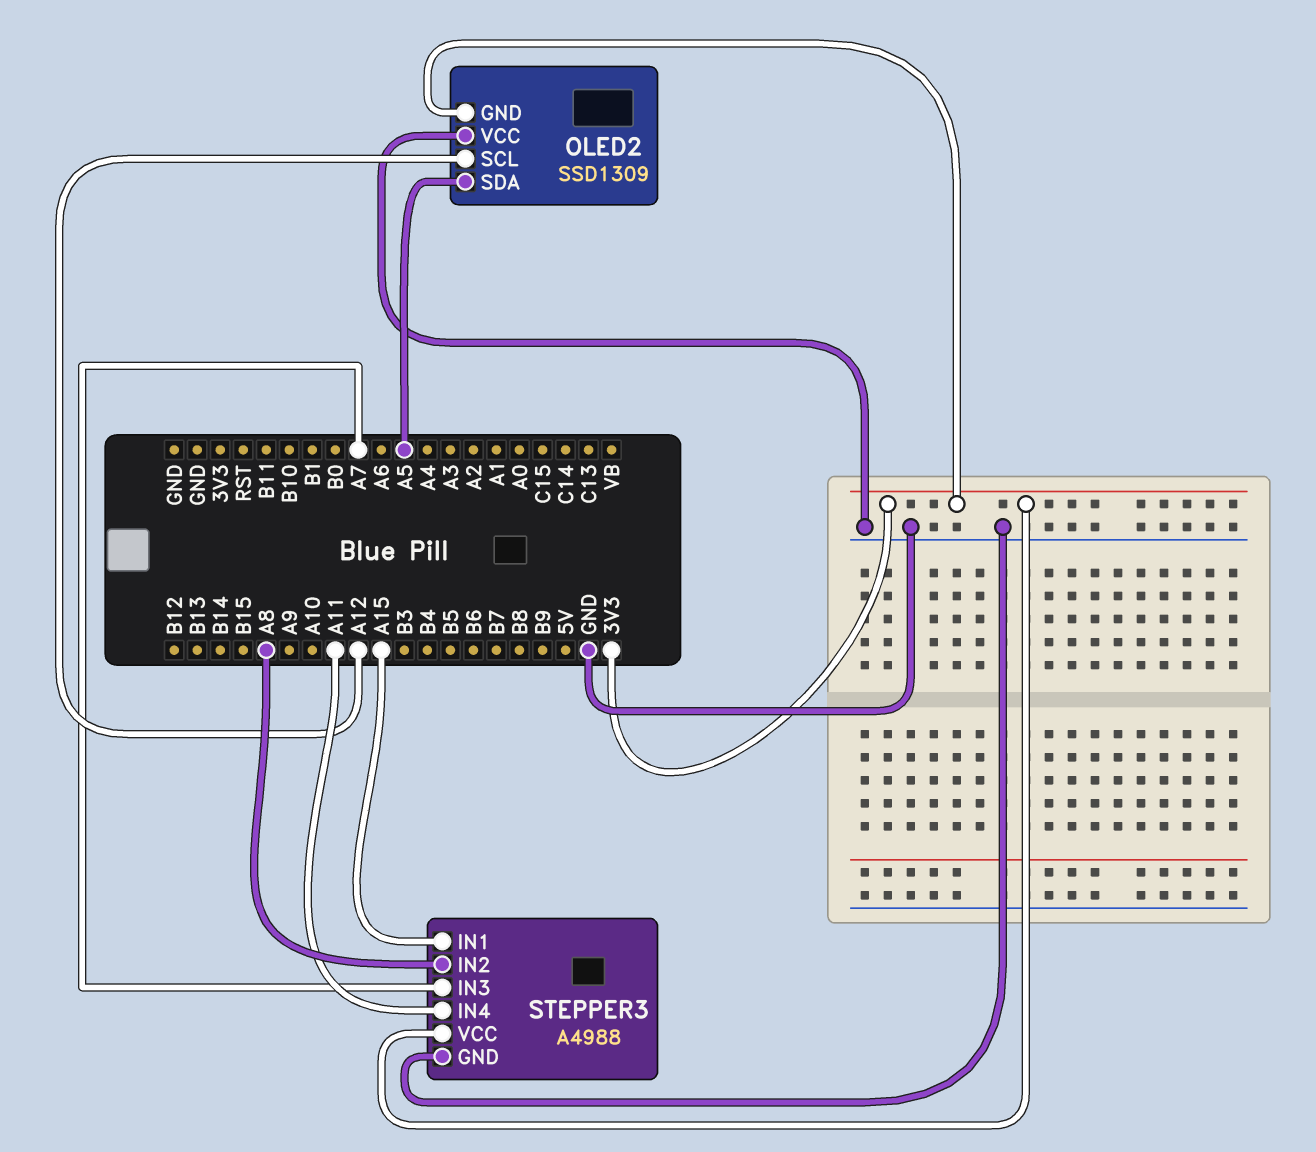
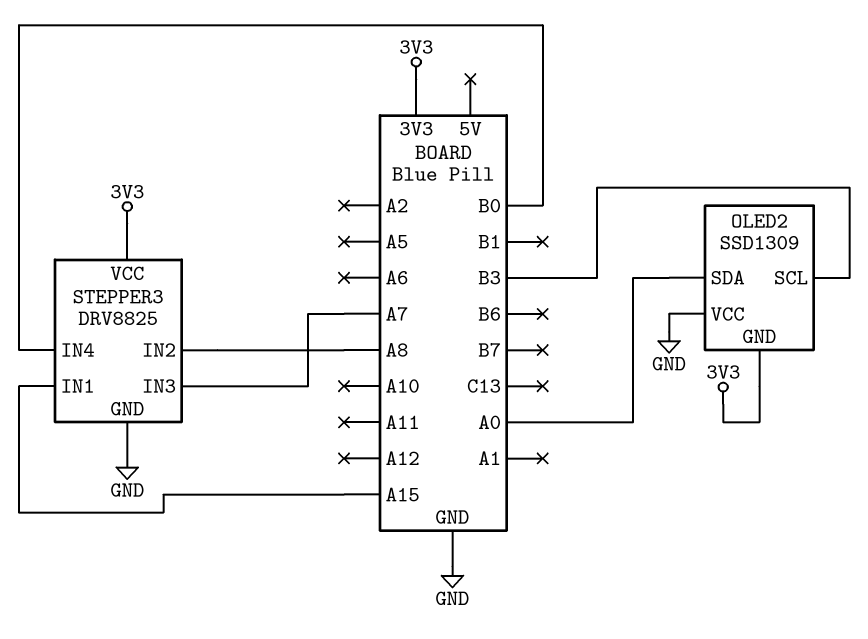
OLED2 pin SCL: A12 -> B3
OLED2 pin SDA: A5 -> A0
STEPPER3: A4988 -> DRV8825
STEPPER3 pin IN4: A11 -> B0

